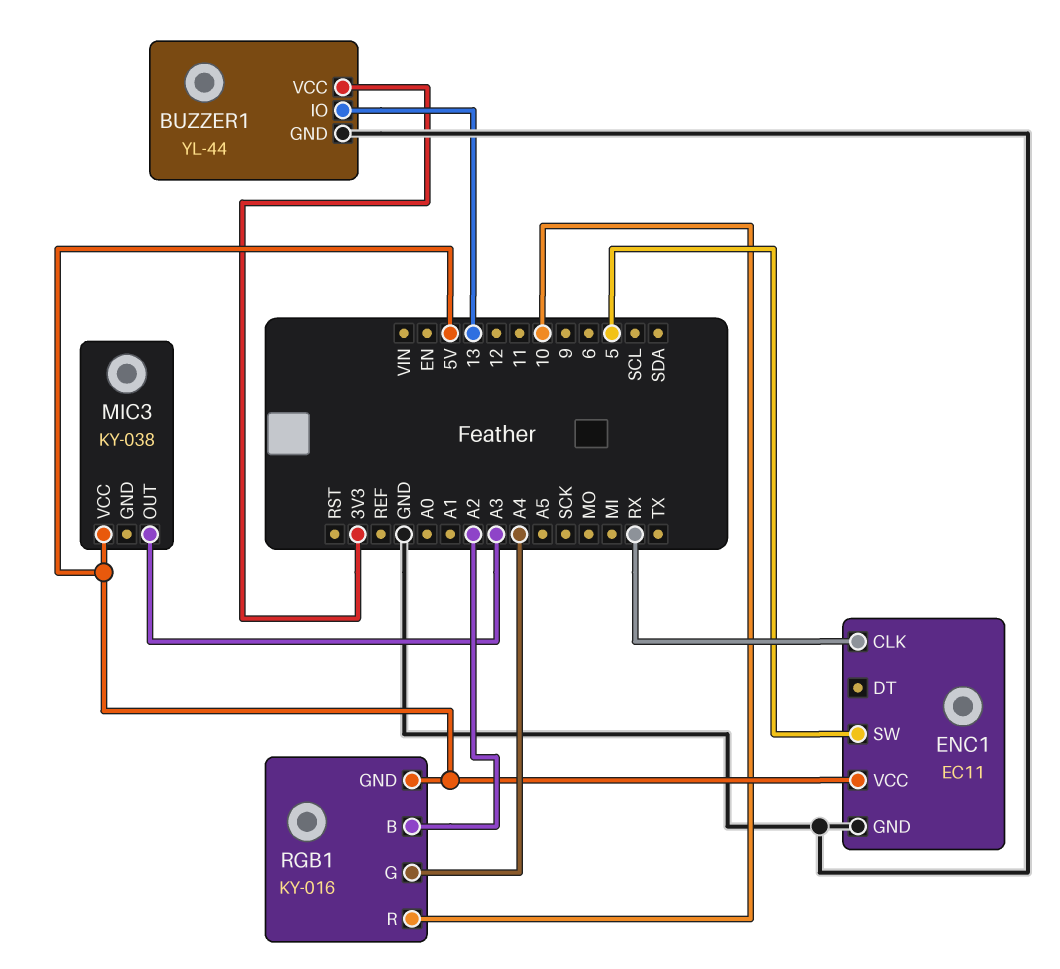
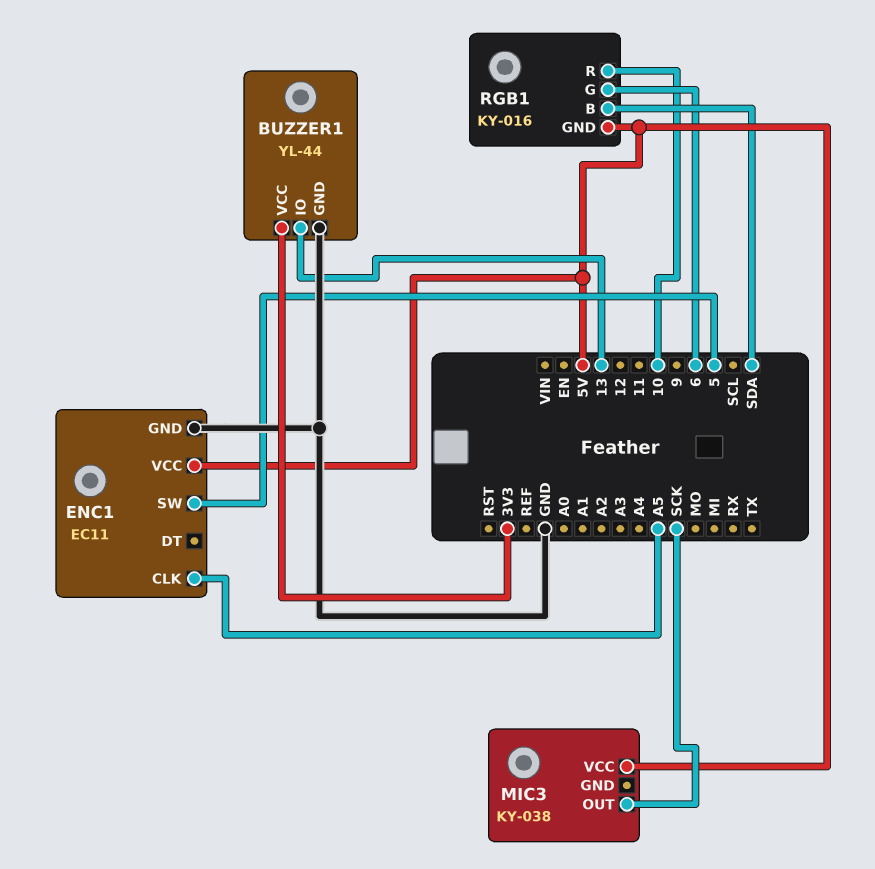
ENC1 pin CLK: RX -> A5
MIC3 pin OUT: A3 -> SCK
RGB1 pin B: A2 -> SDA
RGB1 pin G: A4 -> 6

